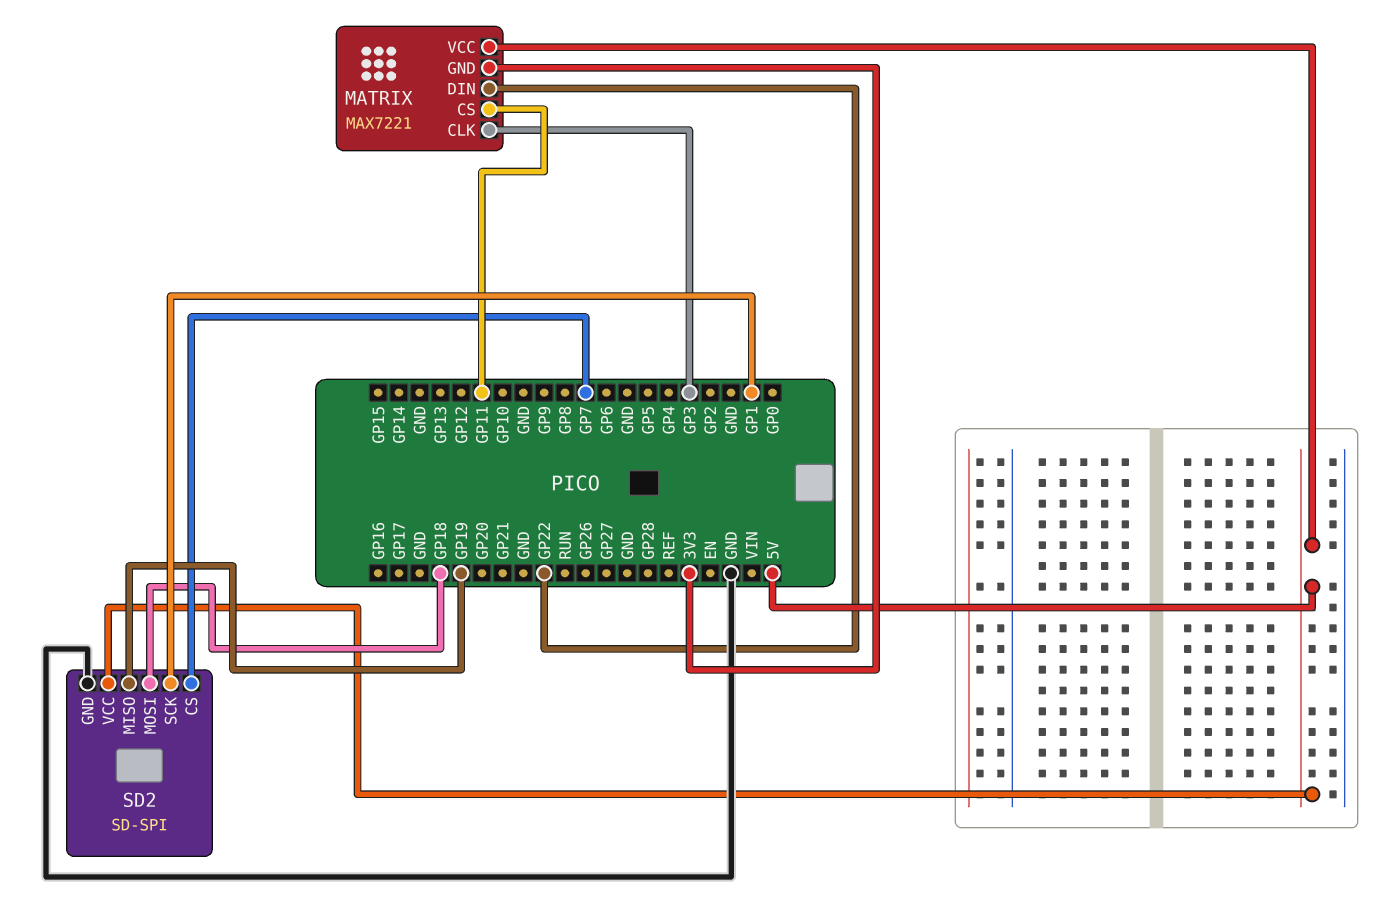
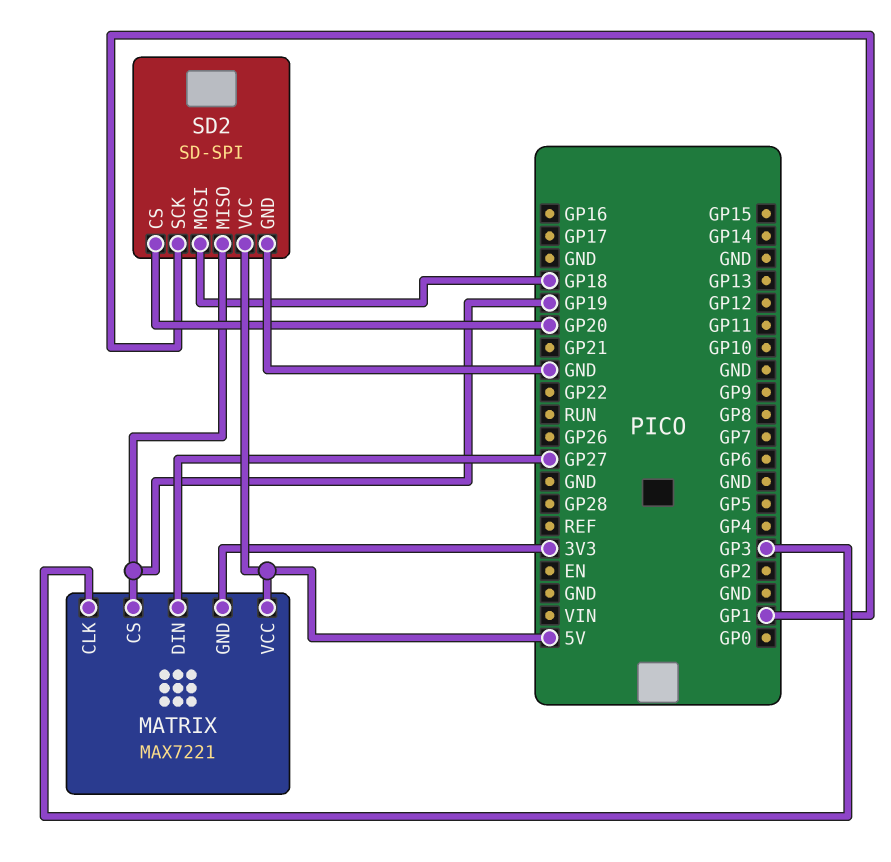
MATRIX pin CS: GP11 -> GP19
MATRIX pin DIN: GP22 -> GP27
SD2 pin CS: GP7 -> GP20

